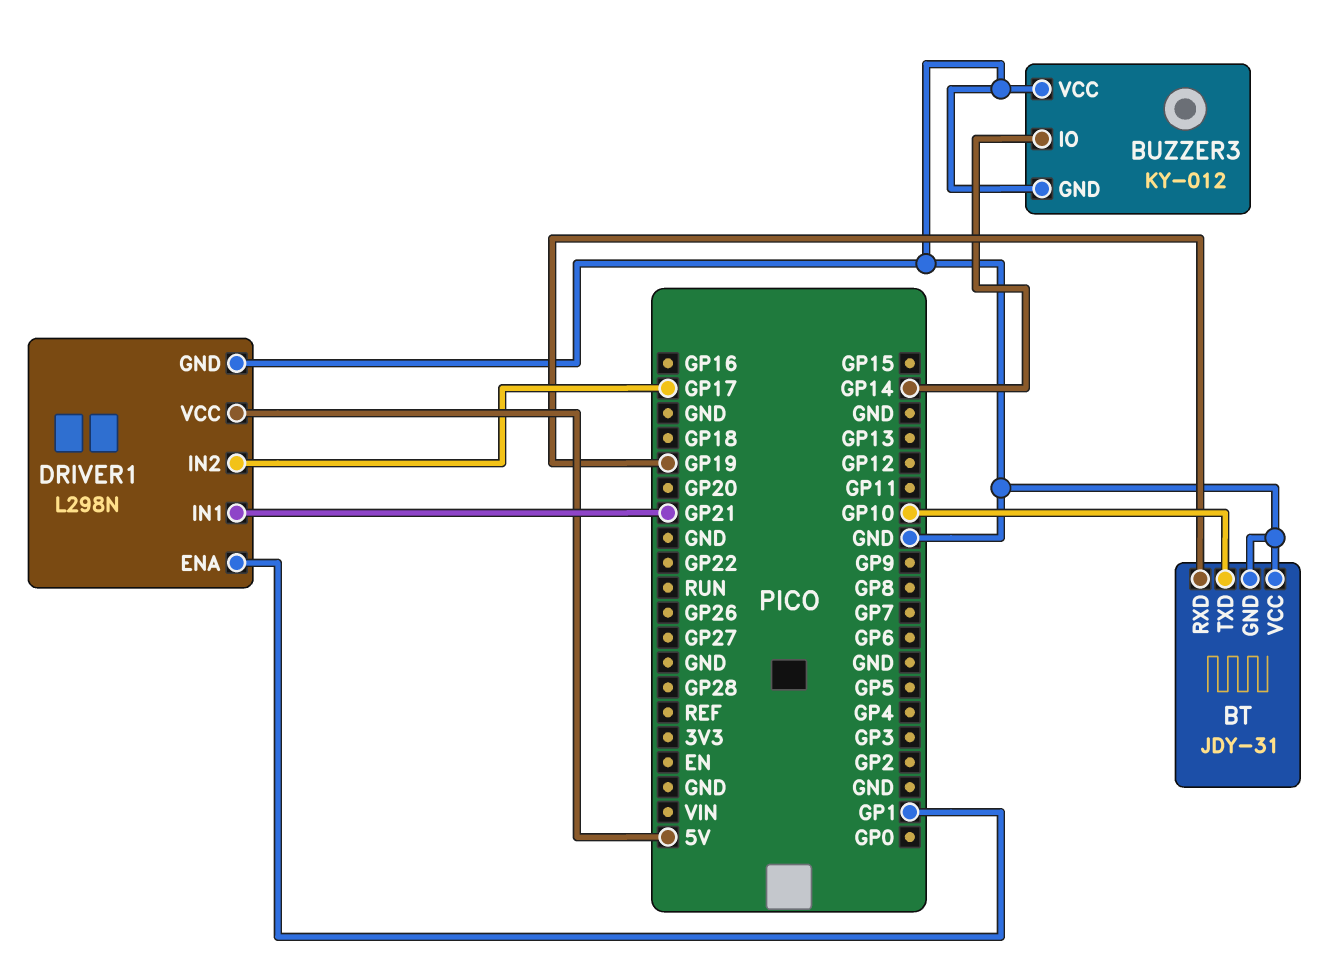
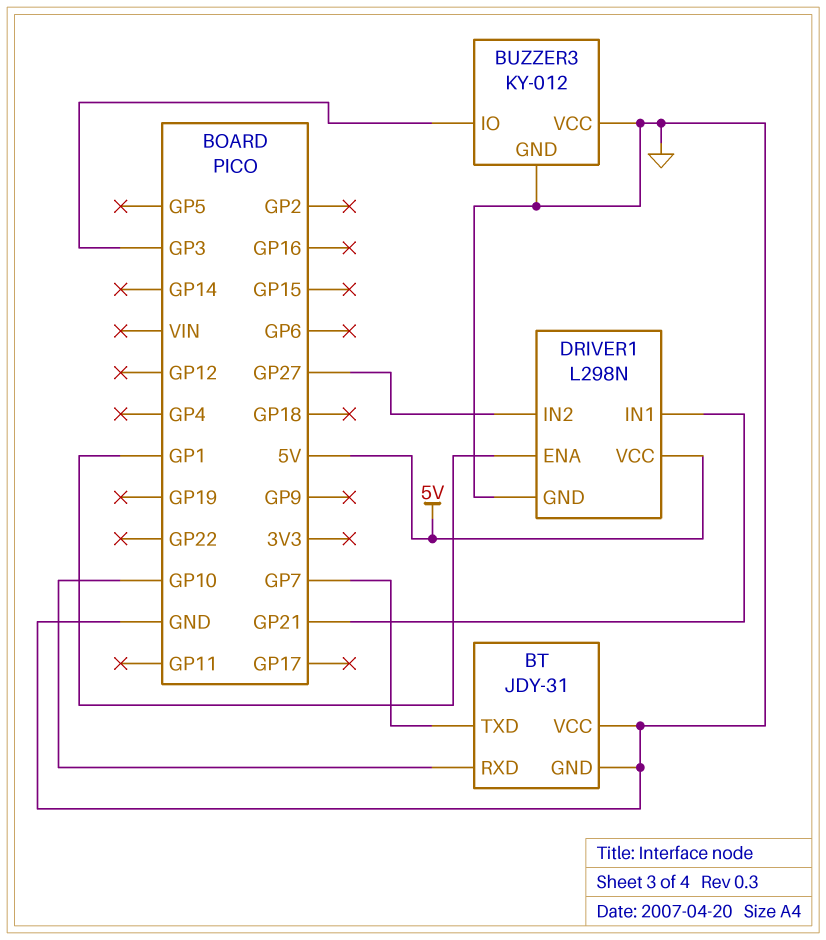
BT pin RXD: GP19 -> GP10
BT pin TXD: GP10 -> GP7
BUZZER3 pin IO: GP14 -> GP3
DRIVER1 pin IN2: GP17 -> GP27

